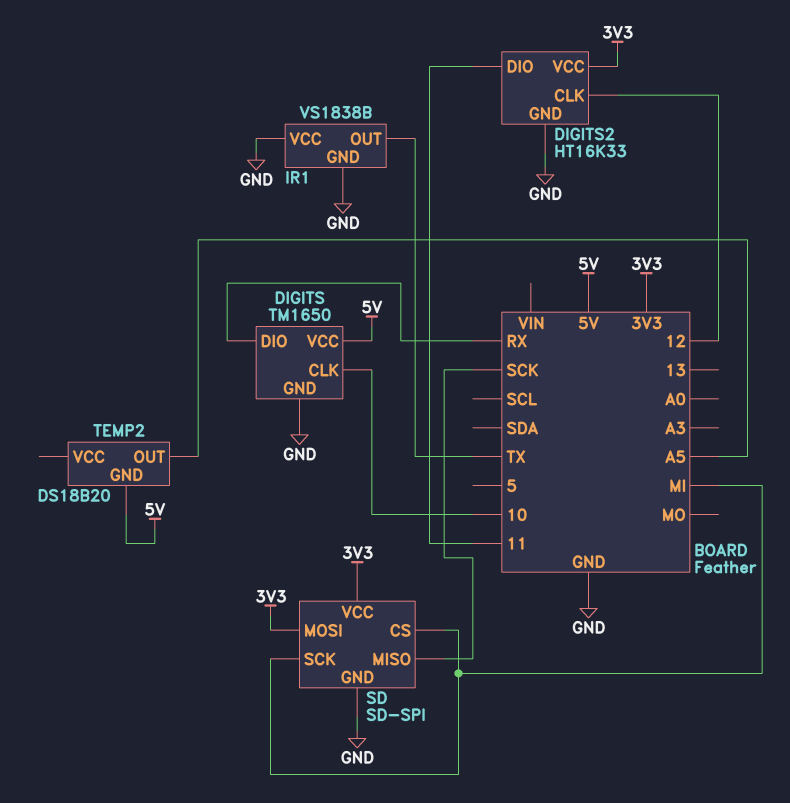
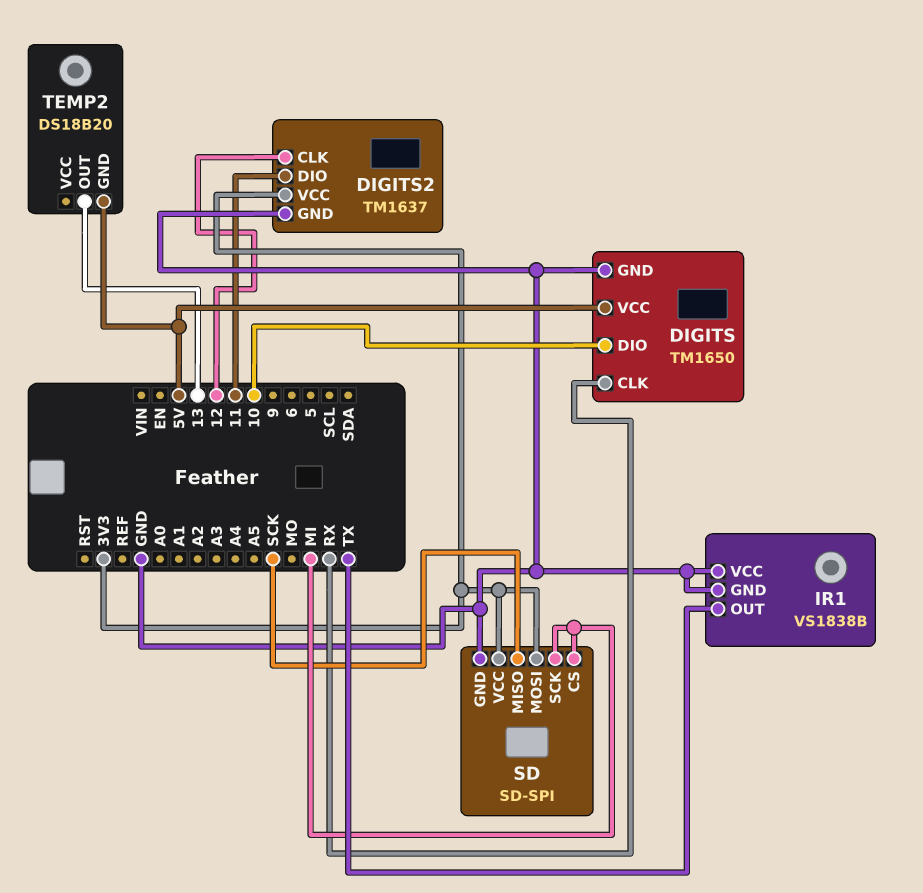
DIGITS pin CLK: 10 -> RX
DIGITS pin DIO: RX -> 10
DIGITS2: HT16K33 -> TM1637
TEMP2 pin OUT: A5 -> 13

